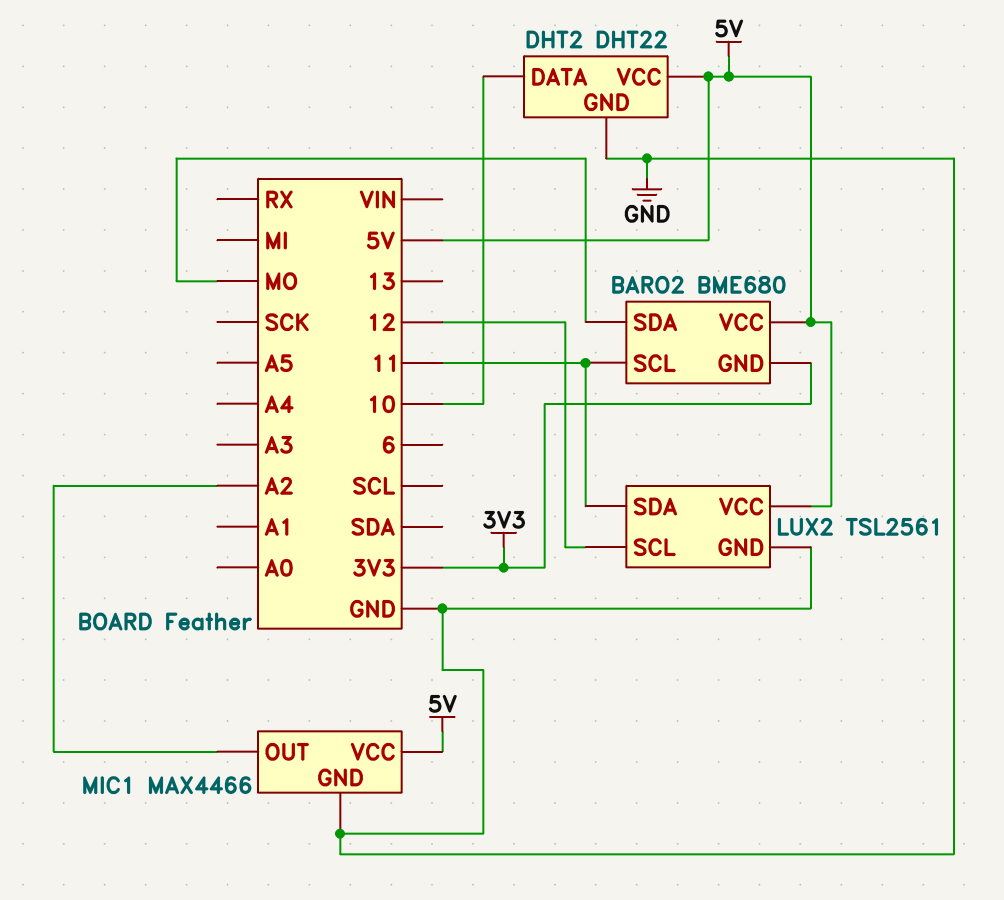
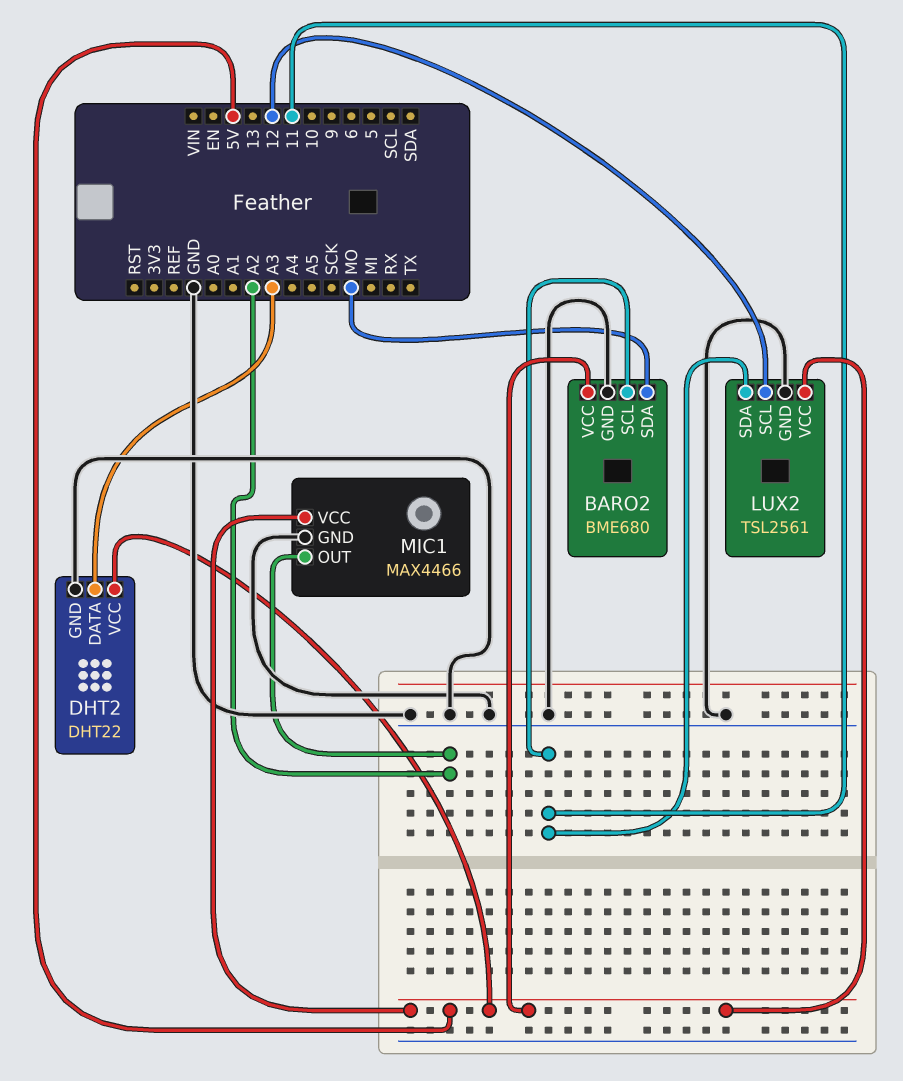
BARO2 pin GND: 3V3 -> GND
DHT2 pin DATA: 10 -> A3

